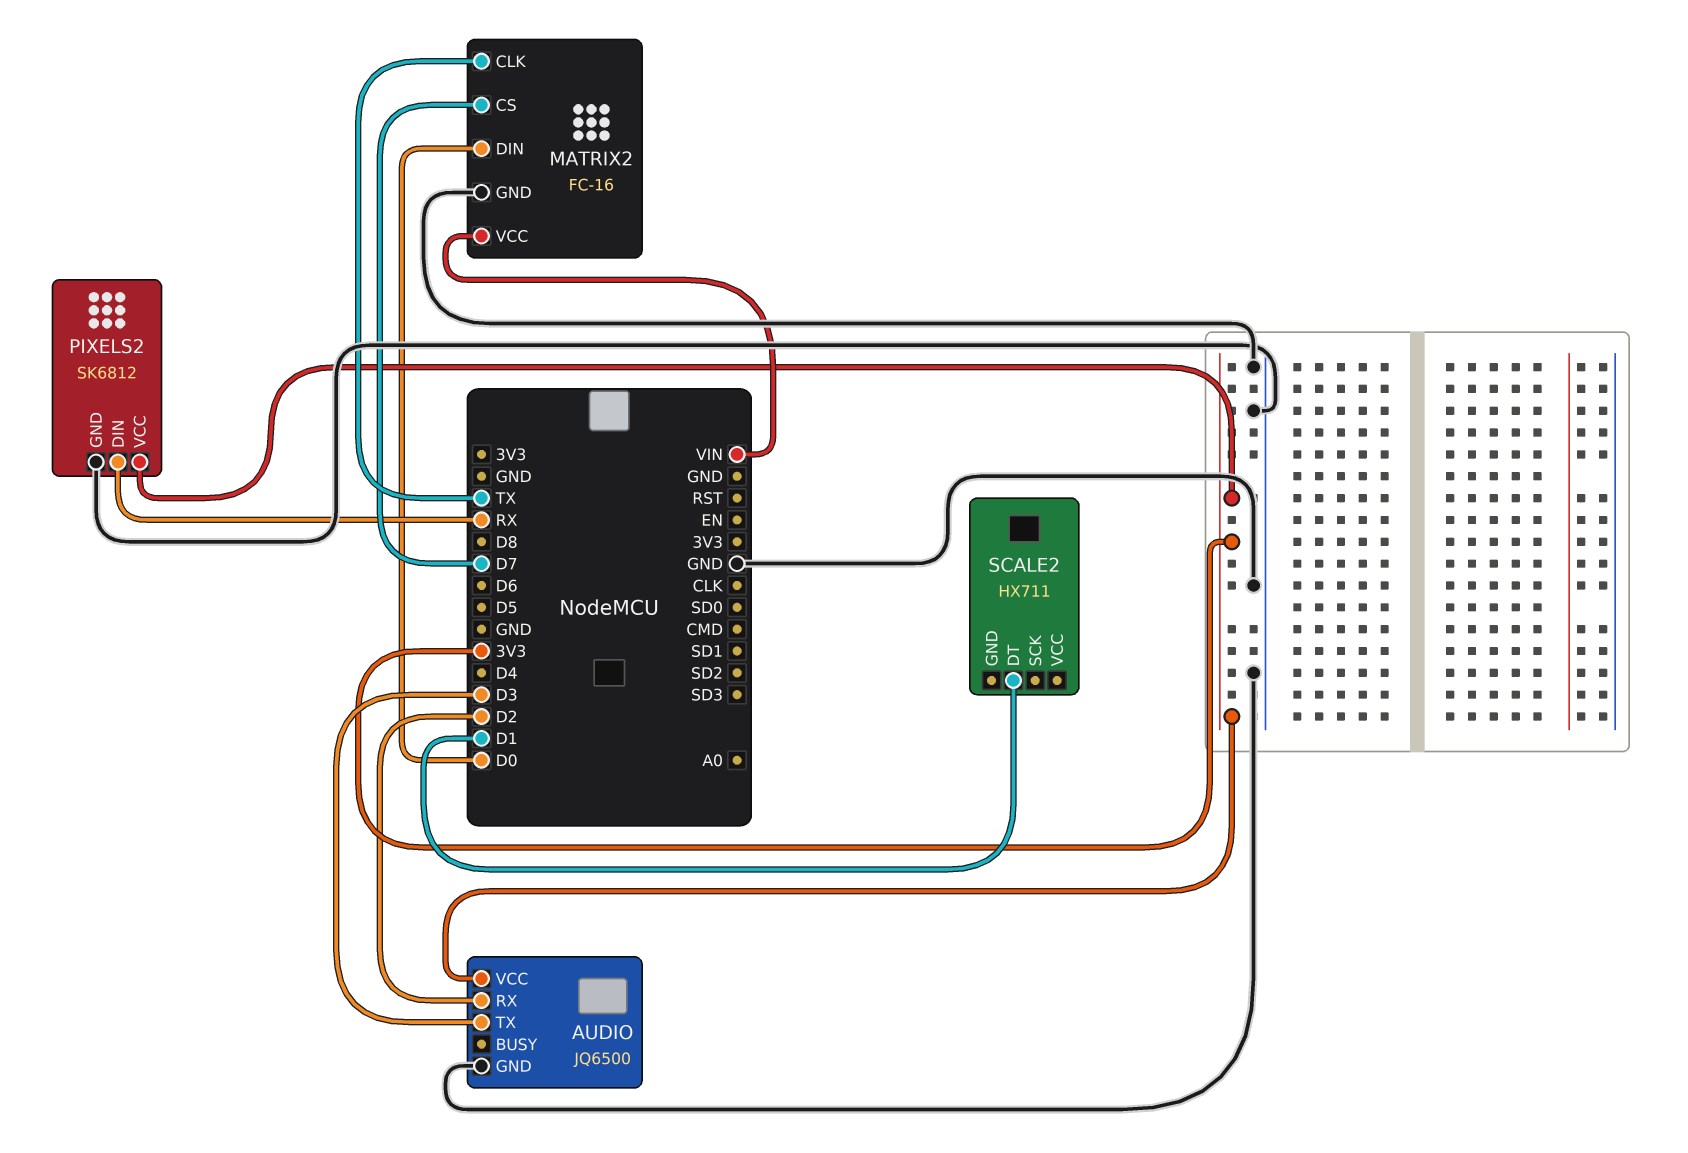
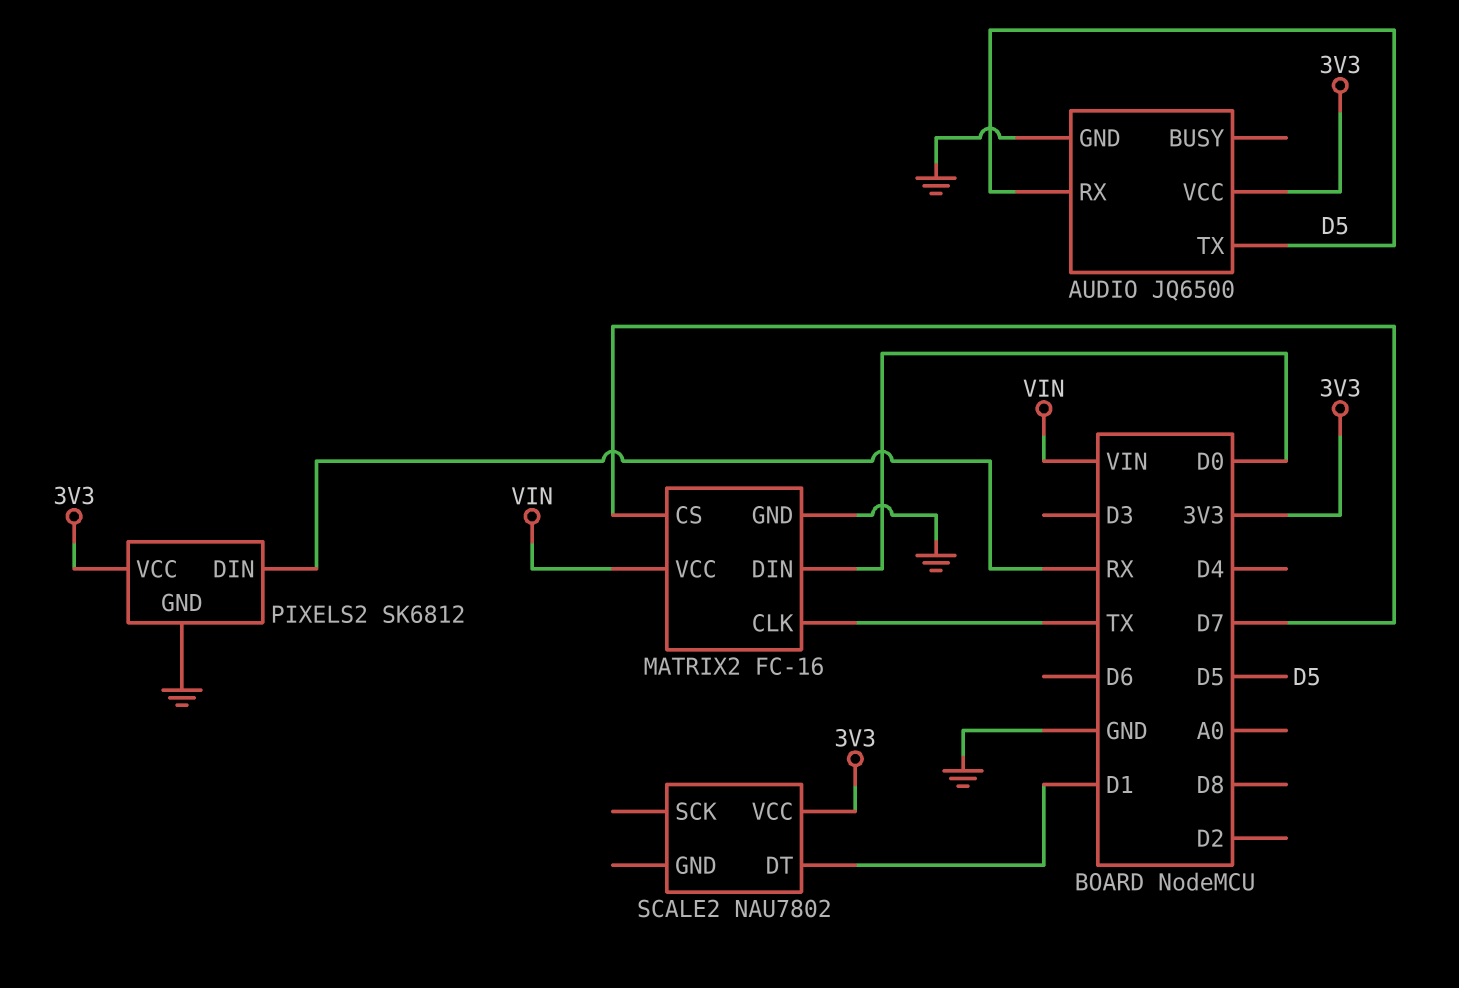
AUDIO pin RX: D2 -> D5
AUDIO pin TX: D3 -> D5
SCALE2: HX711 -> NAU7802
SCALE2 pin VCC: none -> 3V3

